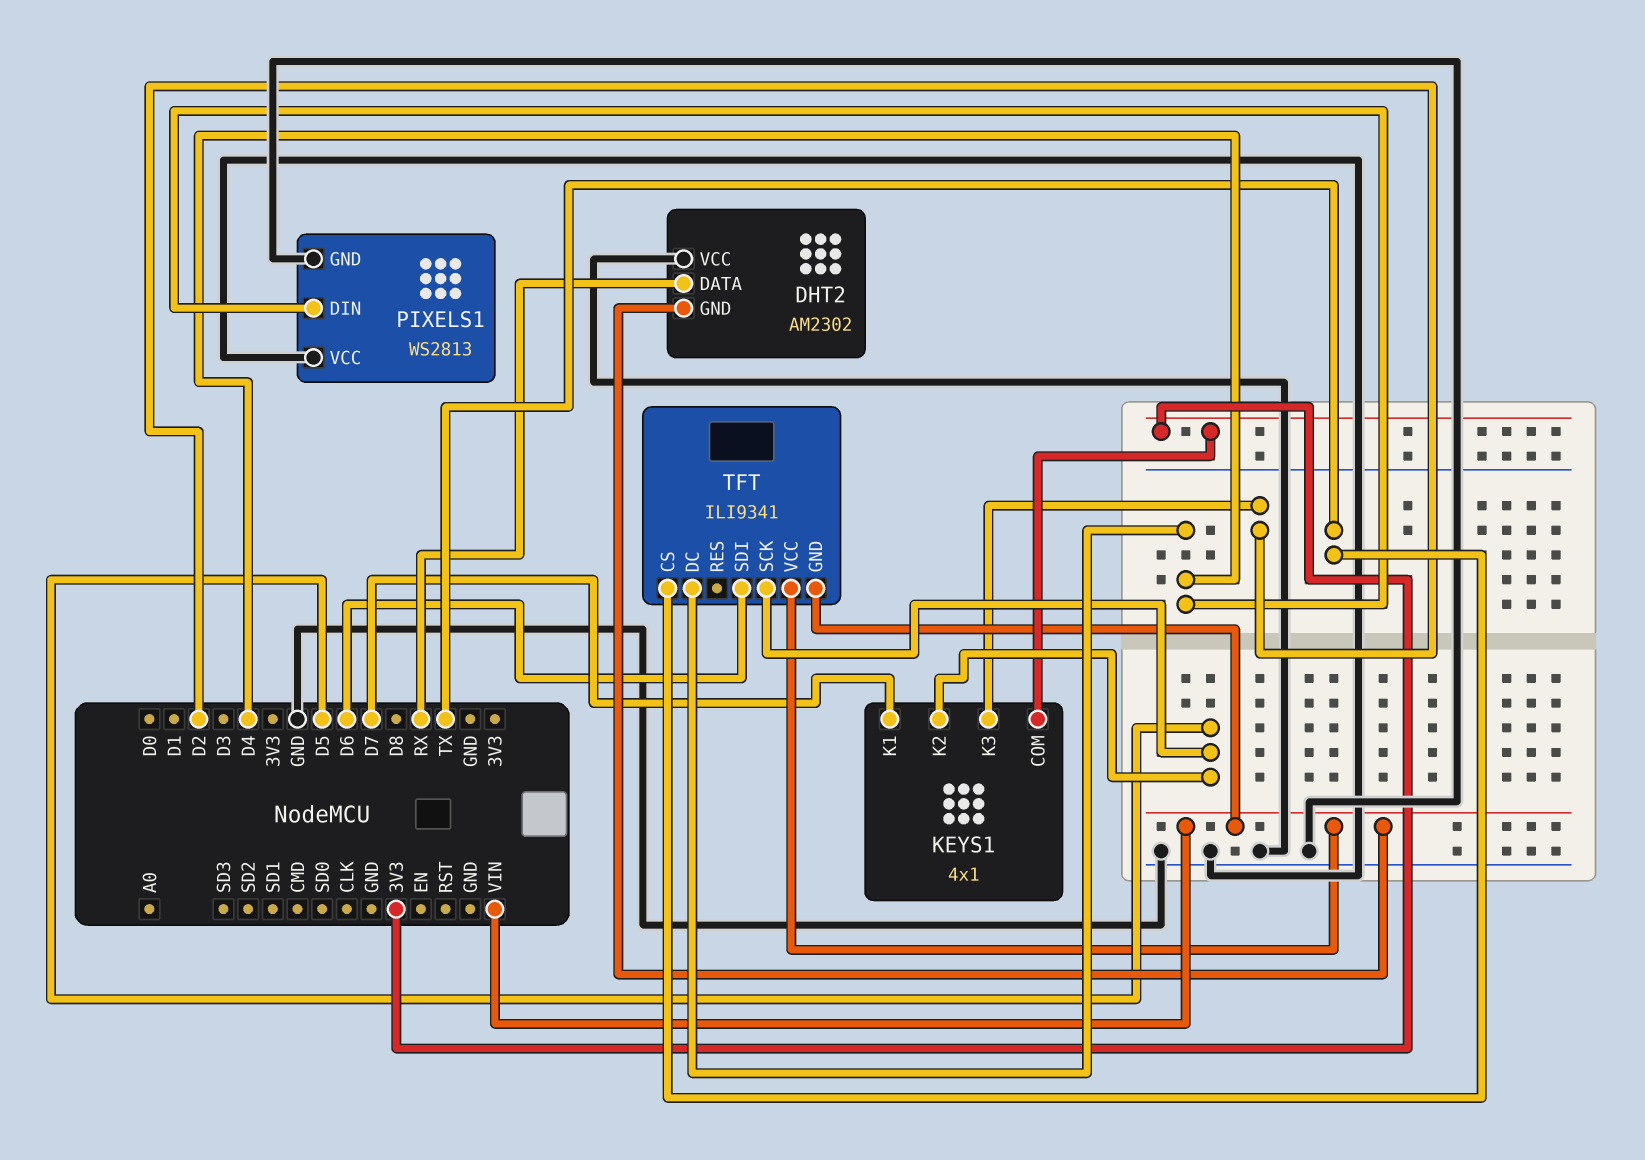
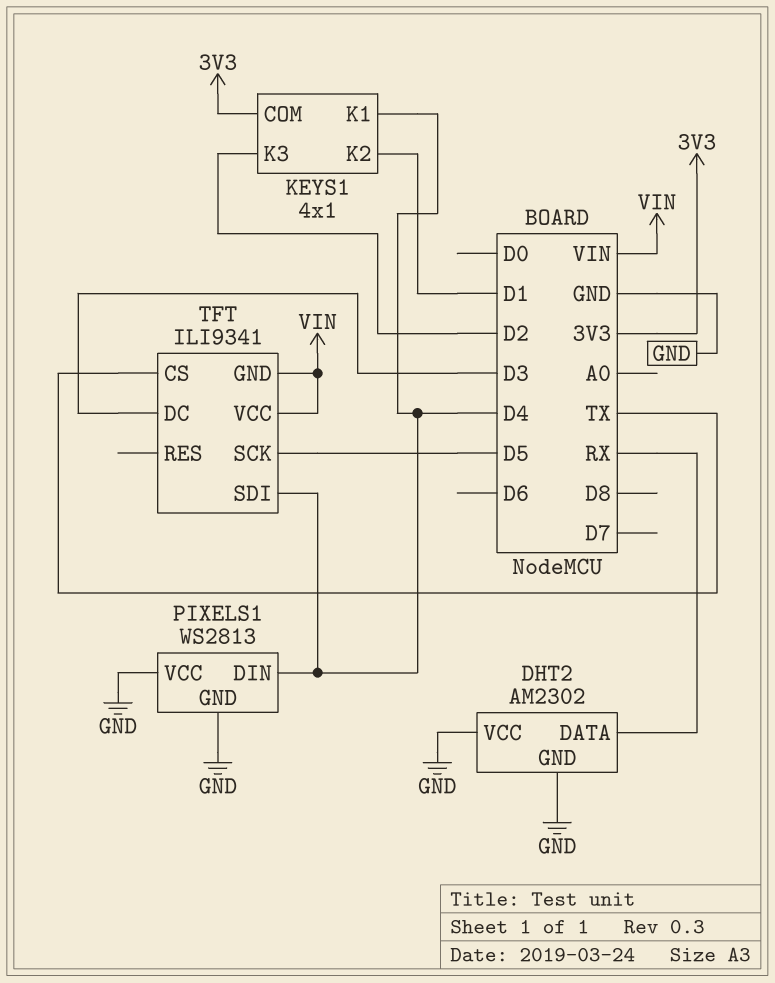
DHT2 pin GND: VIN -> GND
KEYS1 pin K1: D7 -> D4
KEYS1 pin K2: D5 -> D1
TFT pin DC: D4 -> D3
TFT pin SDI: D6 -> D4

